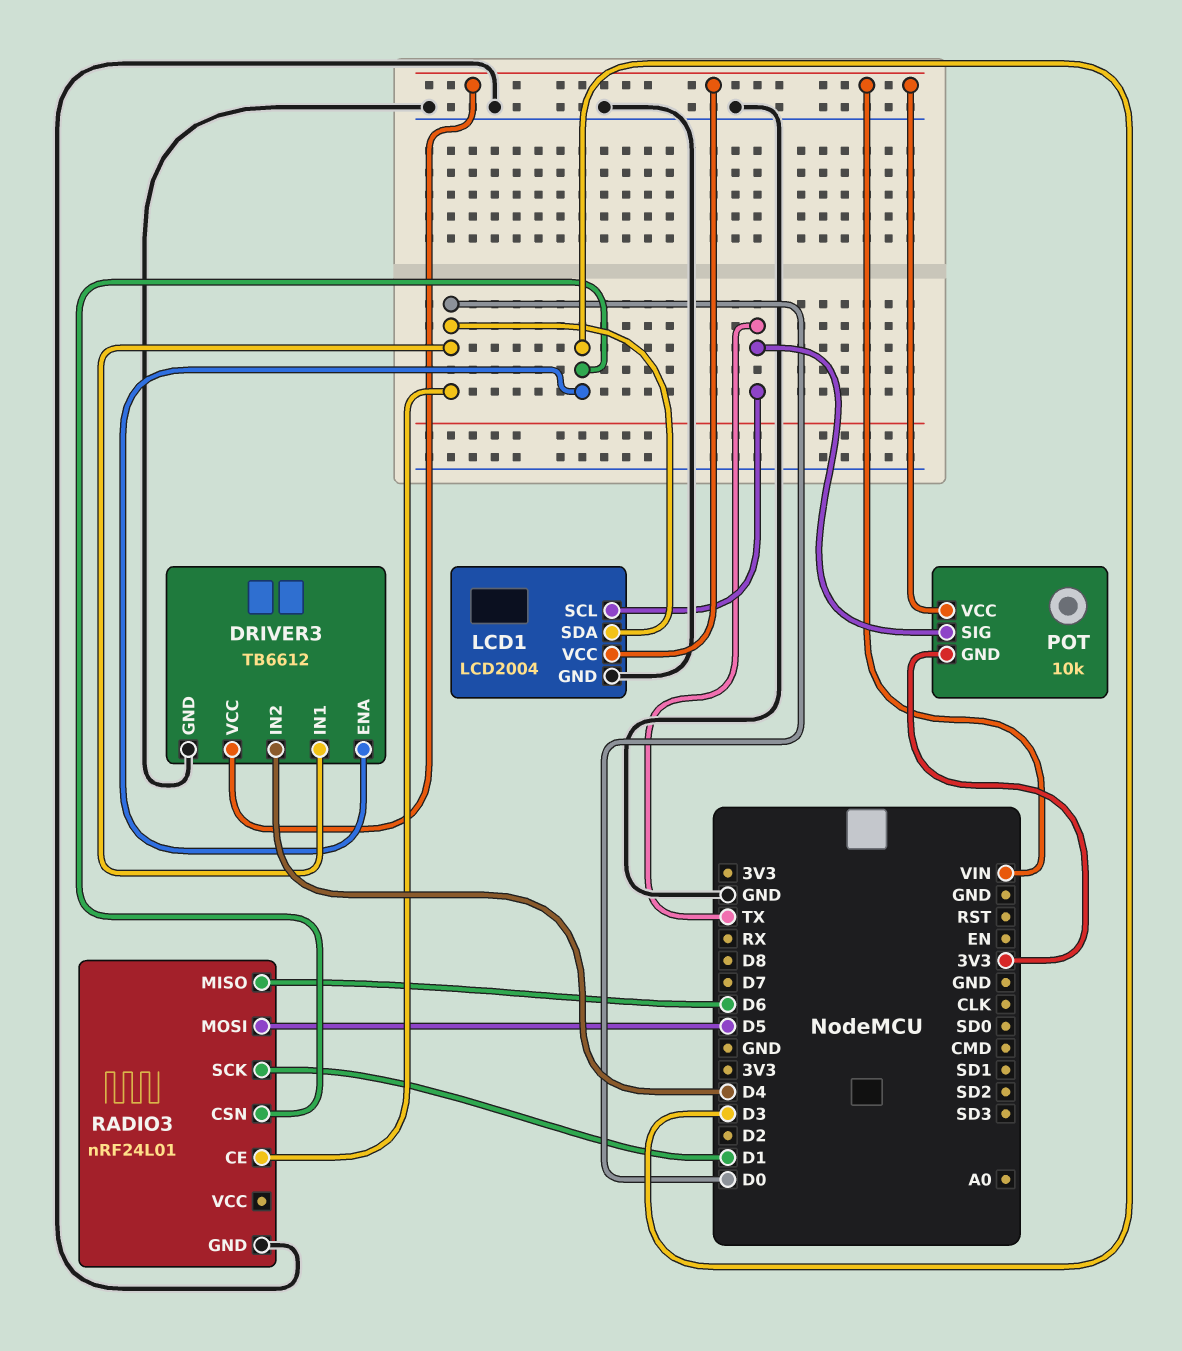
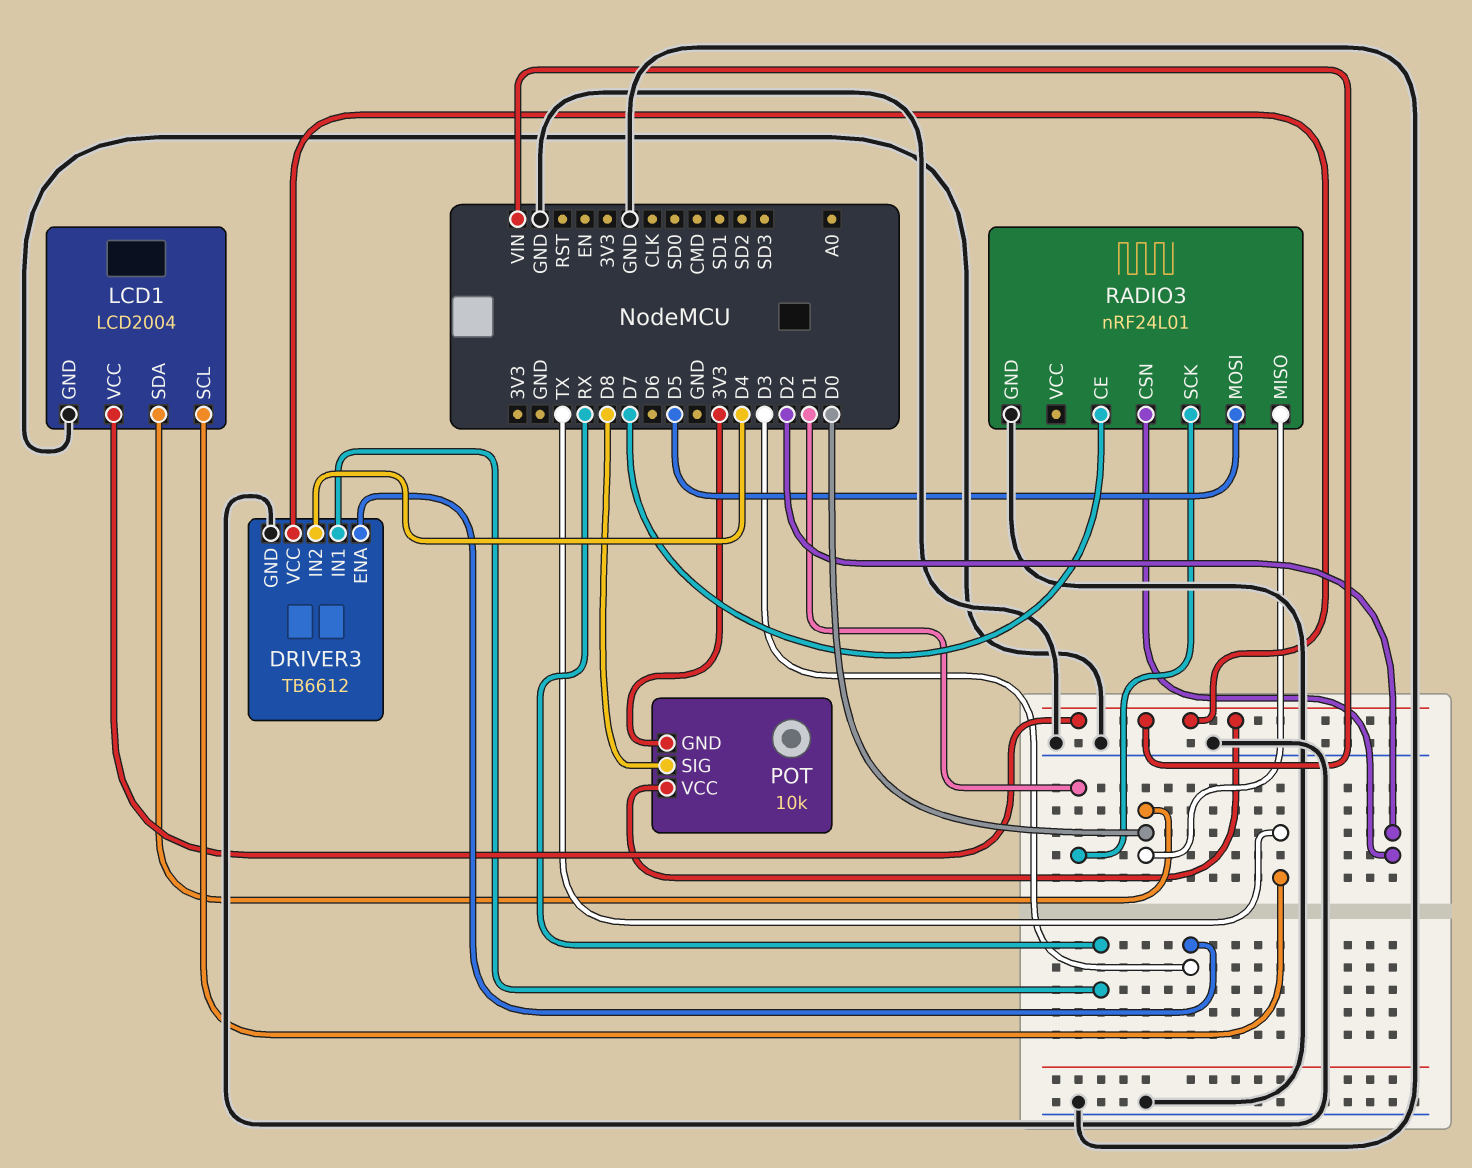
DRIVER3 pin IN1: D0 -> RX
POT pin SIG: TX -> D8
RADIO3 pin CE: D0 -> D7
RADIO3 pin CSN: D3 -> D2
RADIO3 pin MISO: D6 -> D0

